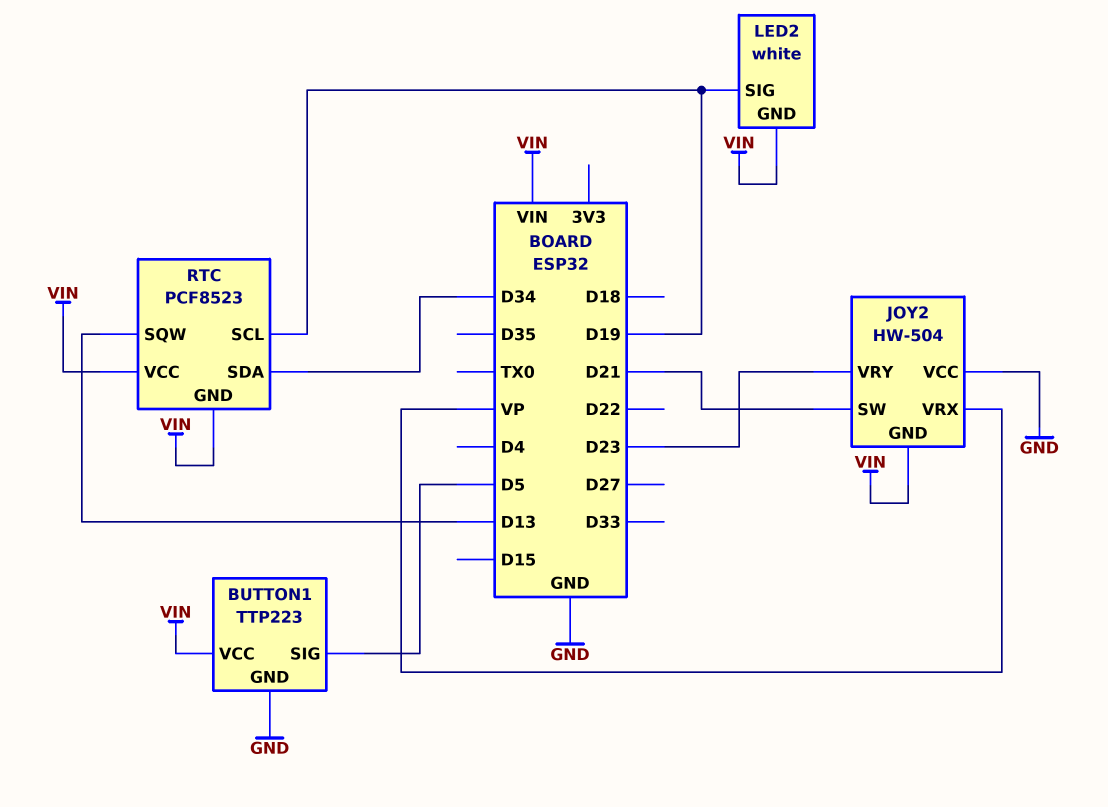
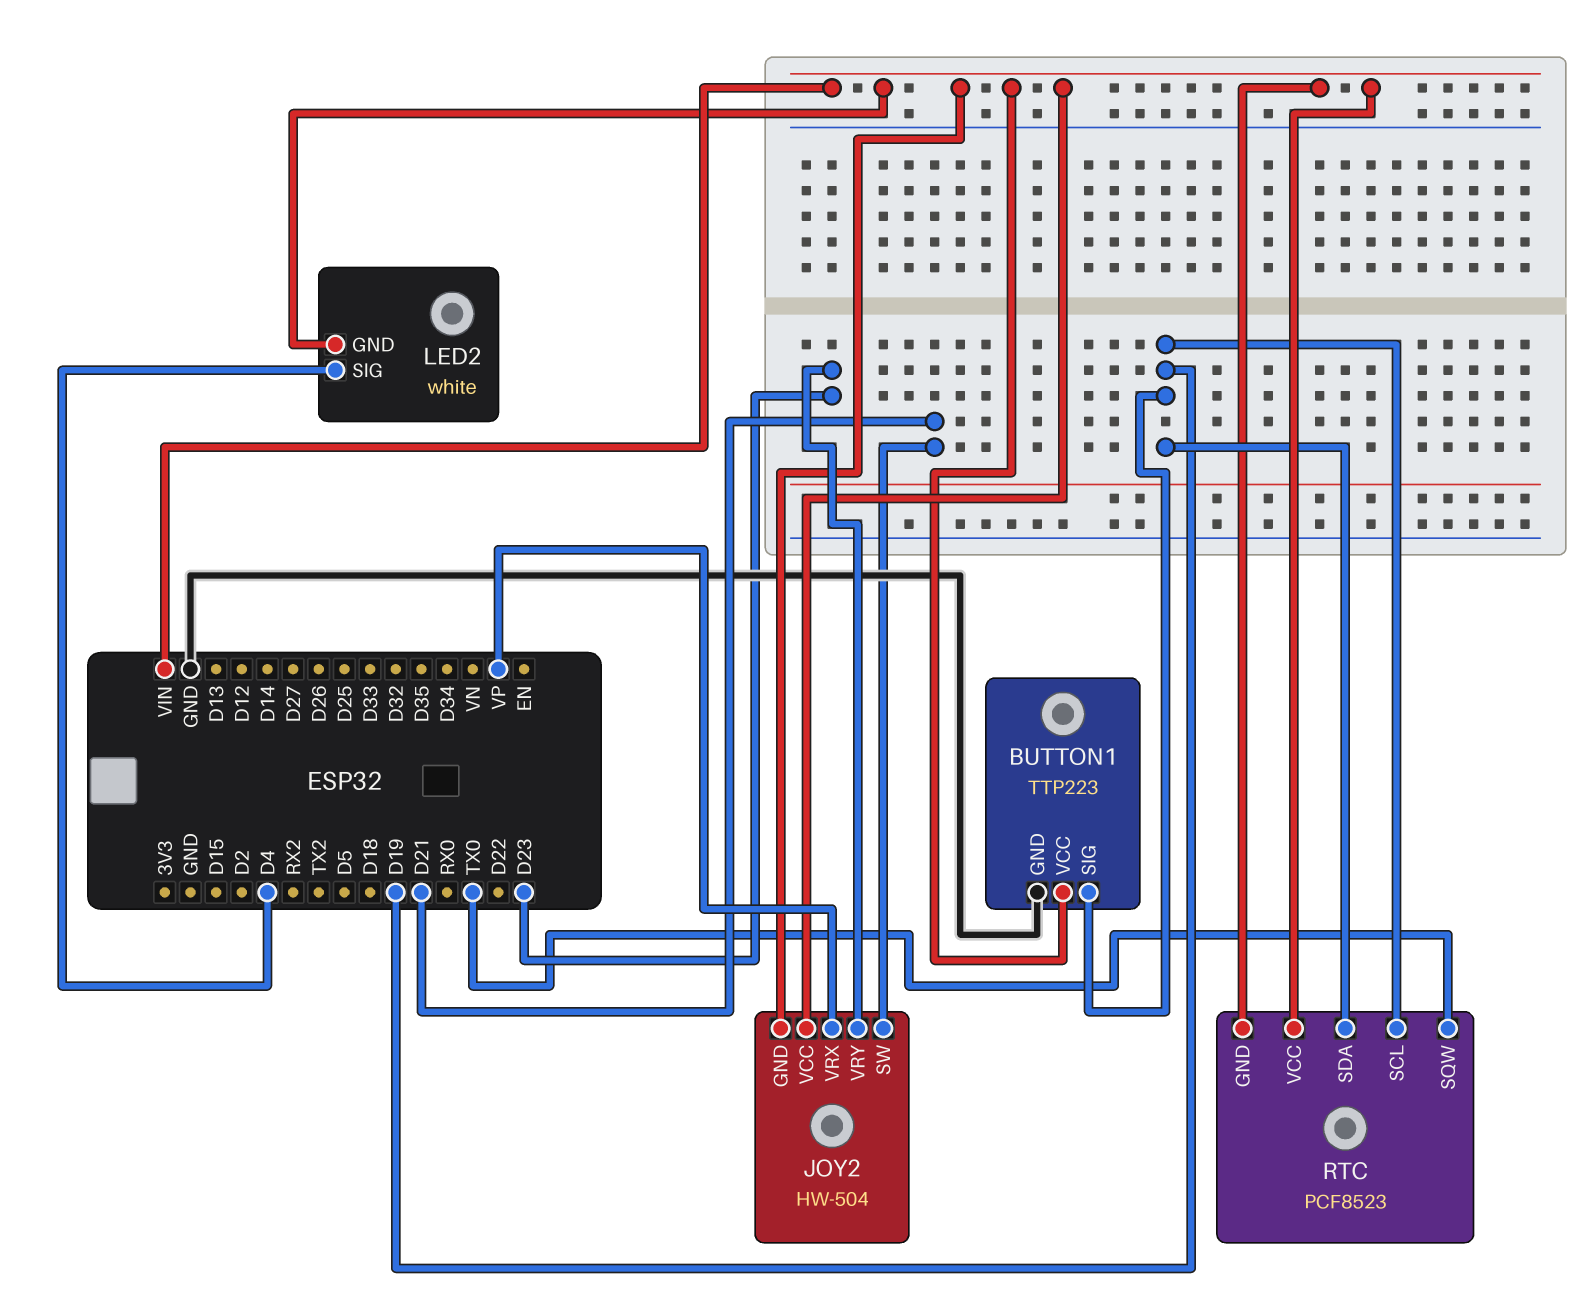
BUTTON1 pin SIG: D5 -> D19
JOY2 pin VCC: GND -> VIN
LED2 pin SIG: D19 -> D4
RTC pin SDA: D34 -> D19
RTC pin SQW: D13 -> TX0

